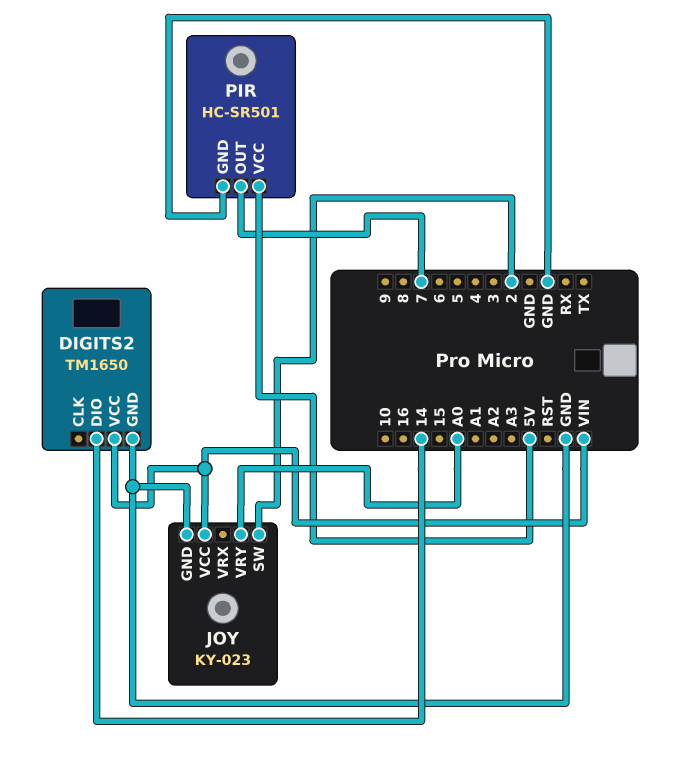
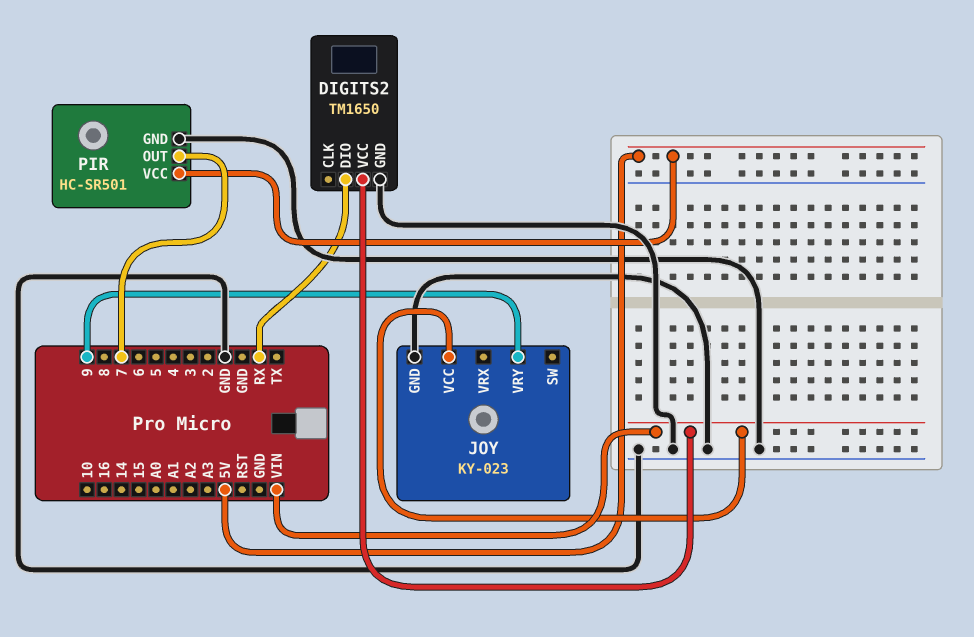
DIGITS2 pin DIO: 14 -> RX
JOY pin SW: 2 -> none
JOY pin VRY: A0 -> 9

